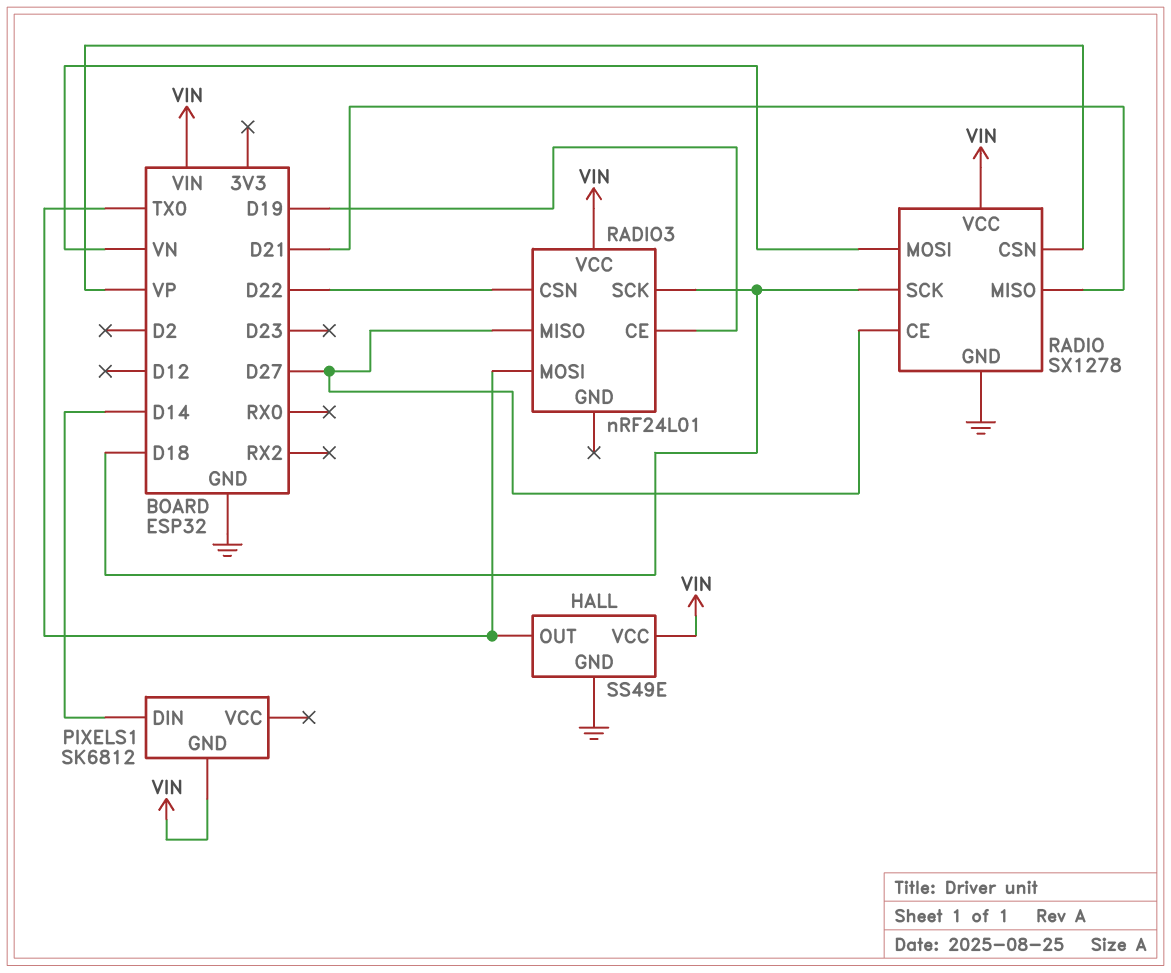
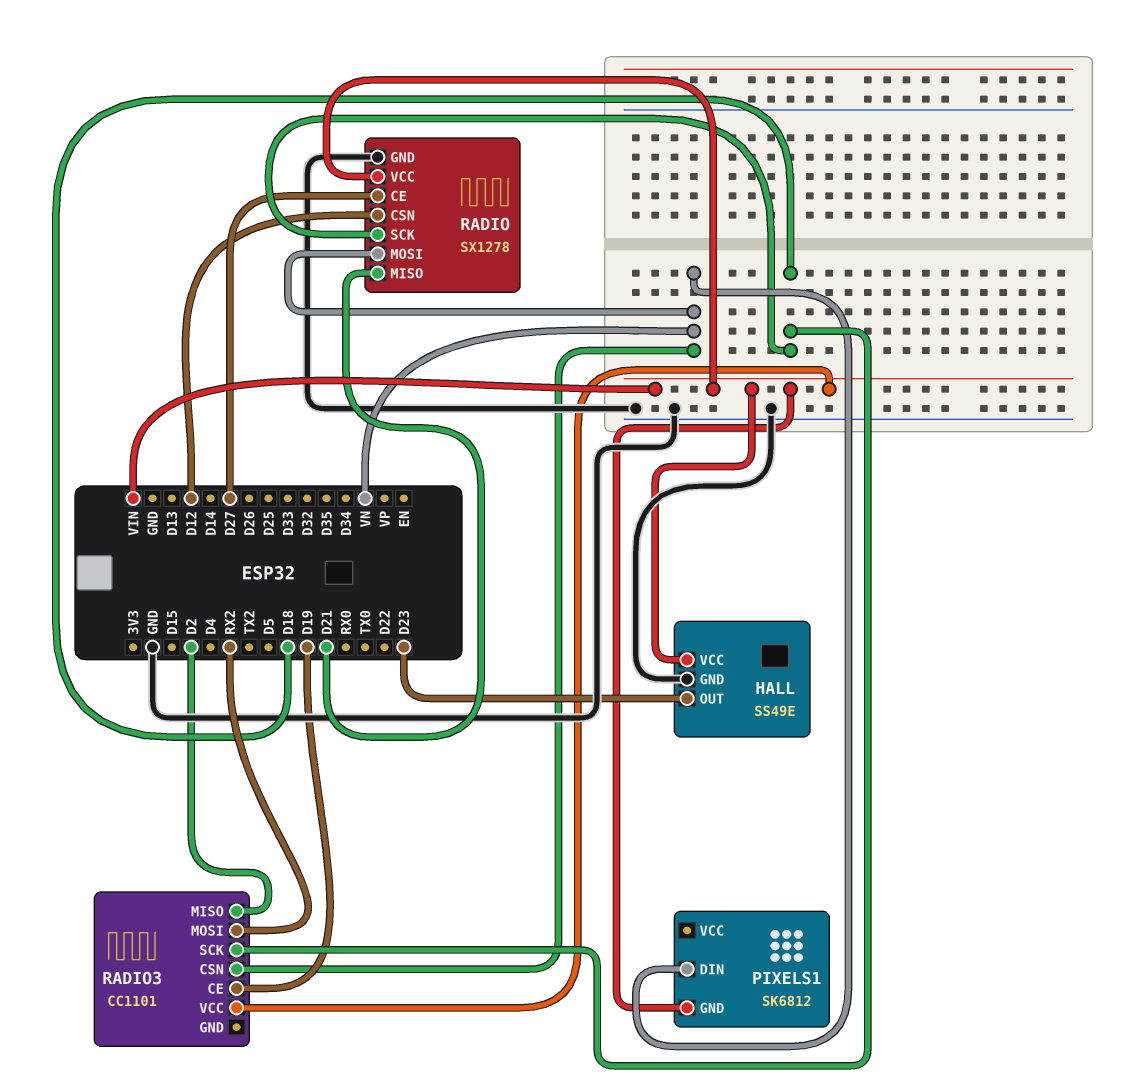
HALL pin OUT: TX0 -> D23
PIXELS1 pin DIN: D14 -> VN
RADIO pin CSN: VP -> D12
RADIO3: nRF24L01 -> CC1101
RADIO3 pin CSN: D22 -> VN
RADIO3 pin MISO: D27 -> D2
RADIO3 pin MOSI: TX0 -> RX2

